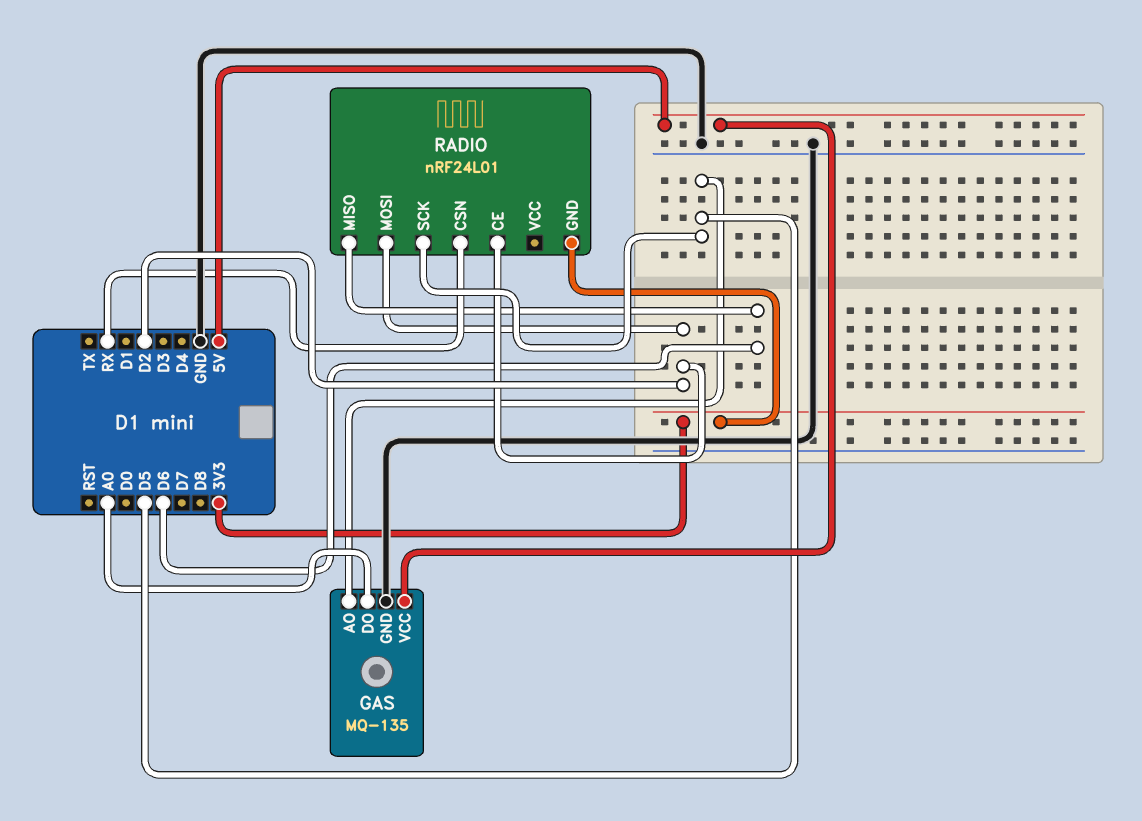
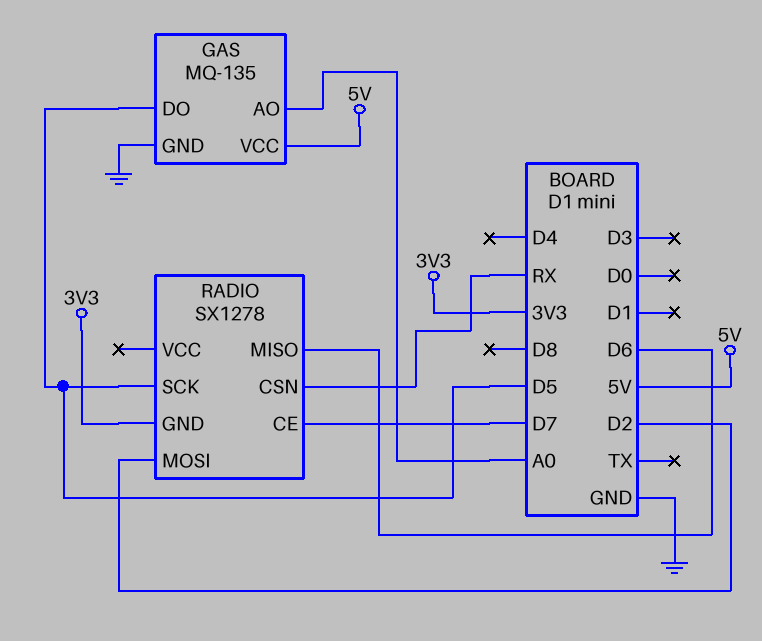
GAS pin AO: D5 -> A0
GAS pin DO: A0 -> D5
RADIO: nRF24L01 -> SX1278
RADIO pin CE: D2 -> D7

